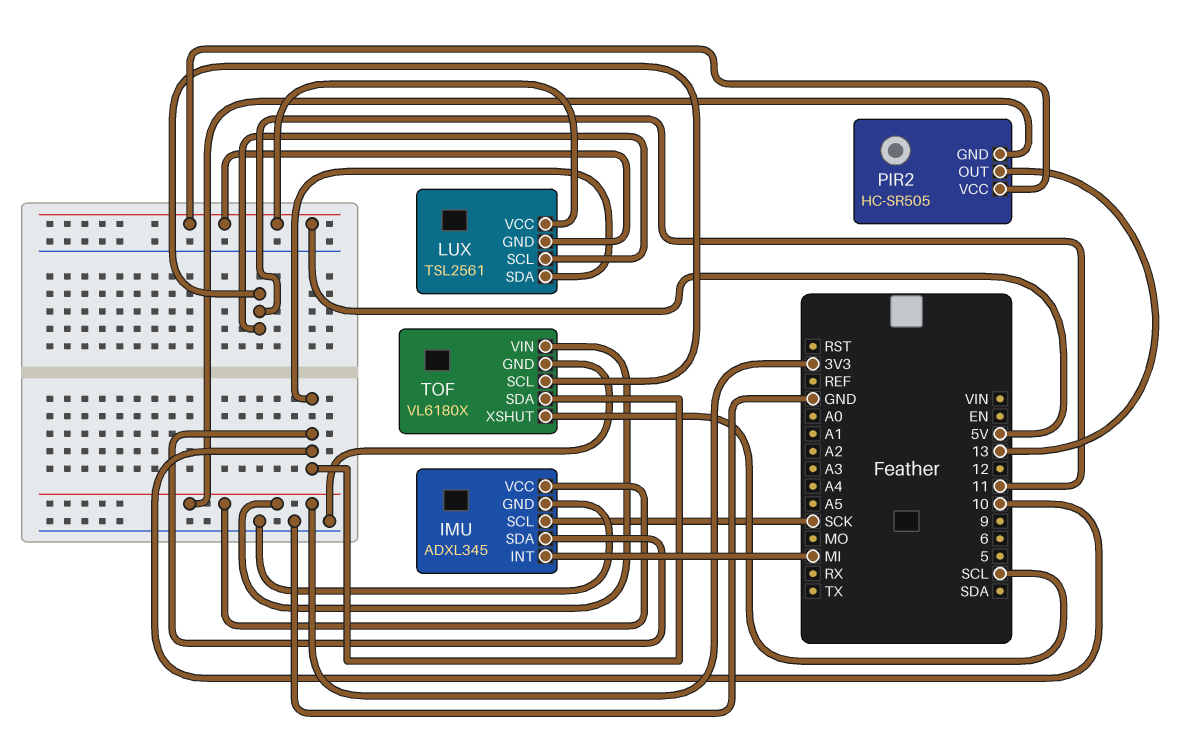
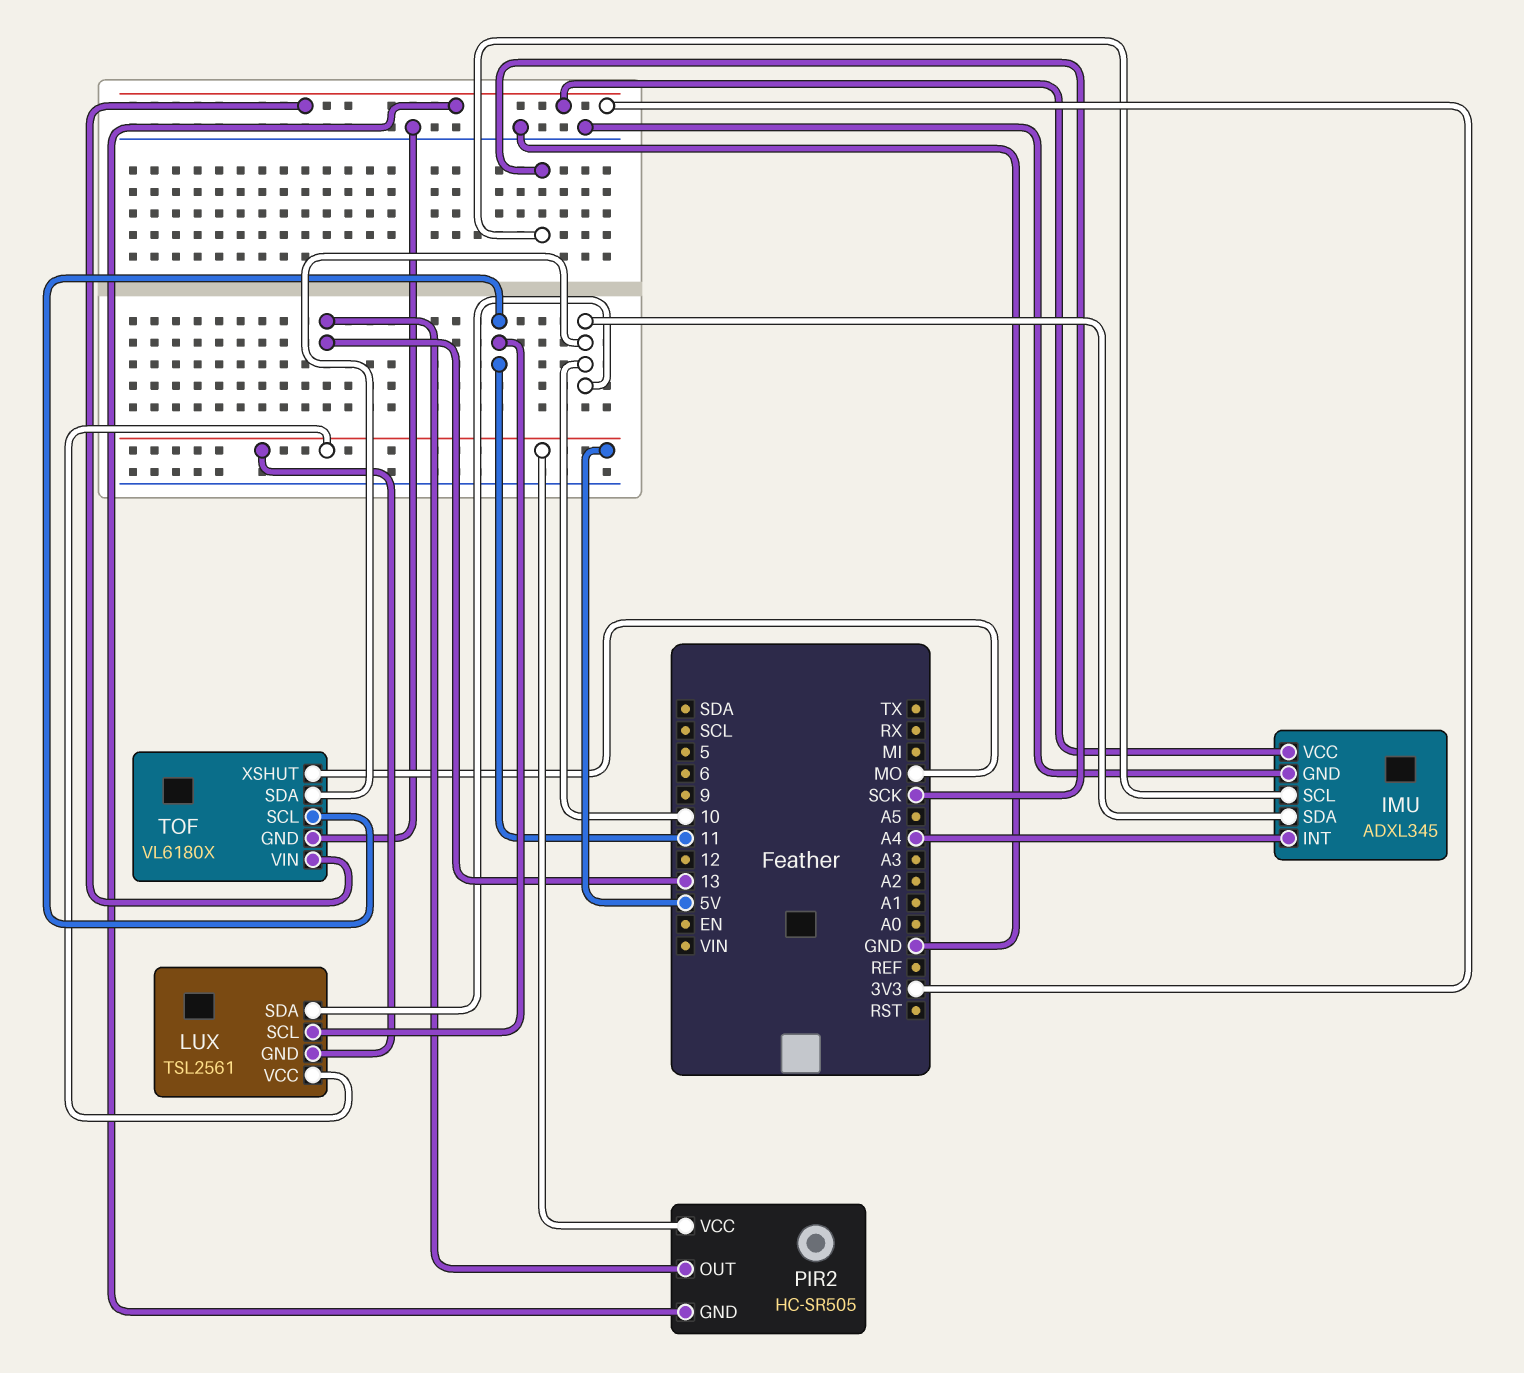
IMU pin INT: MI -> A4
TOF pin XSHUT: SCL -> MO

